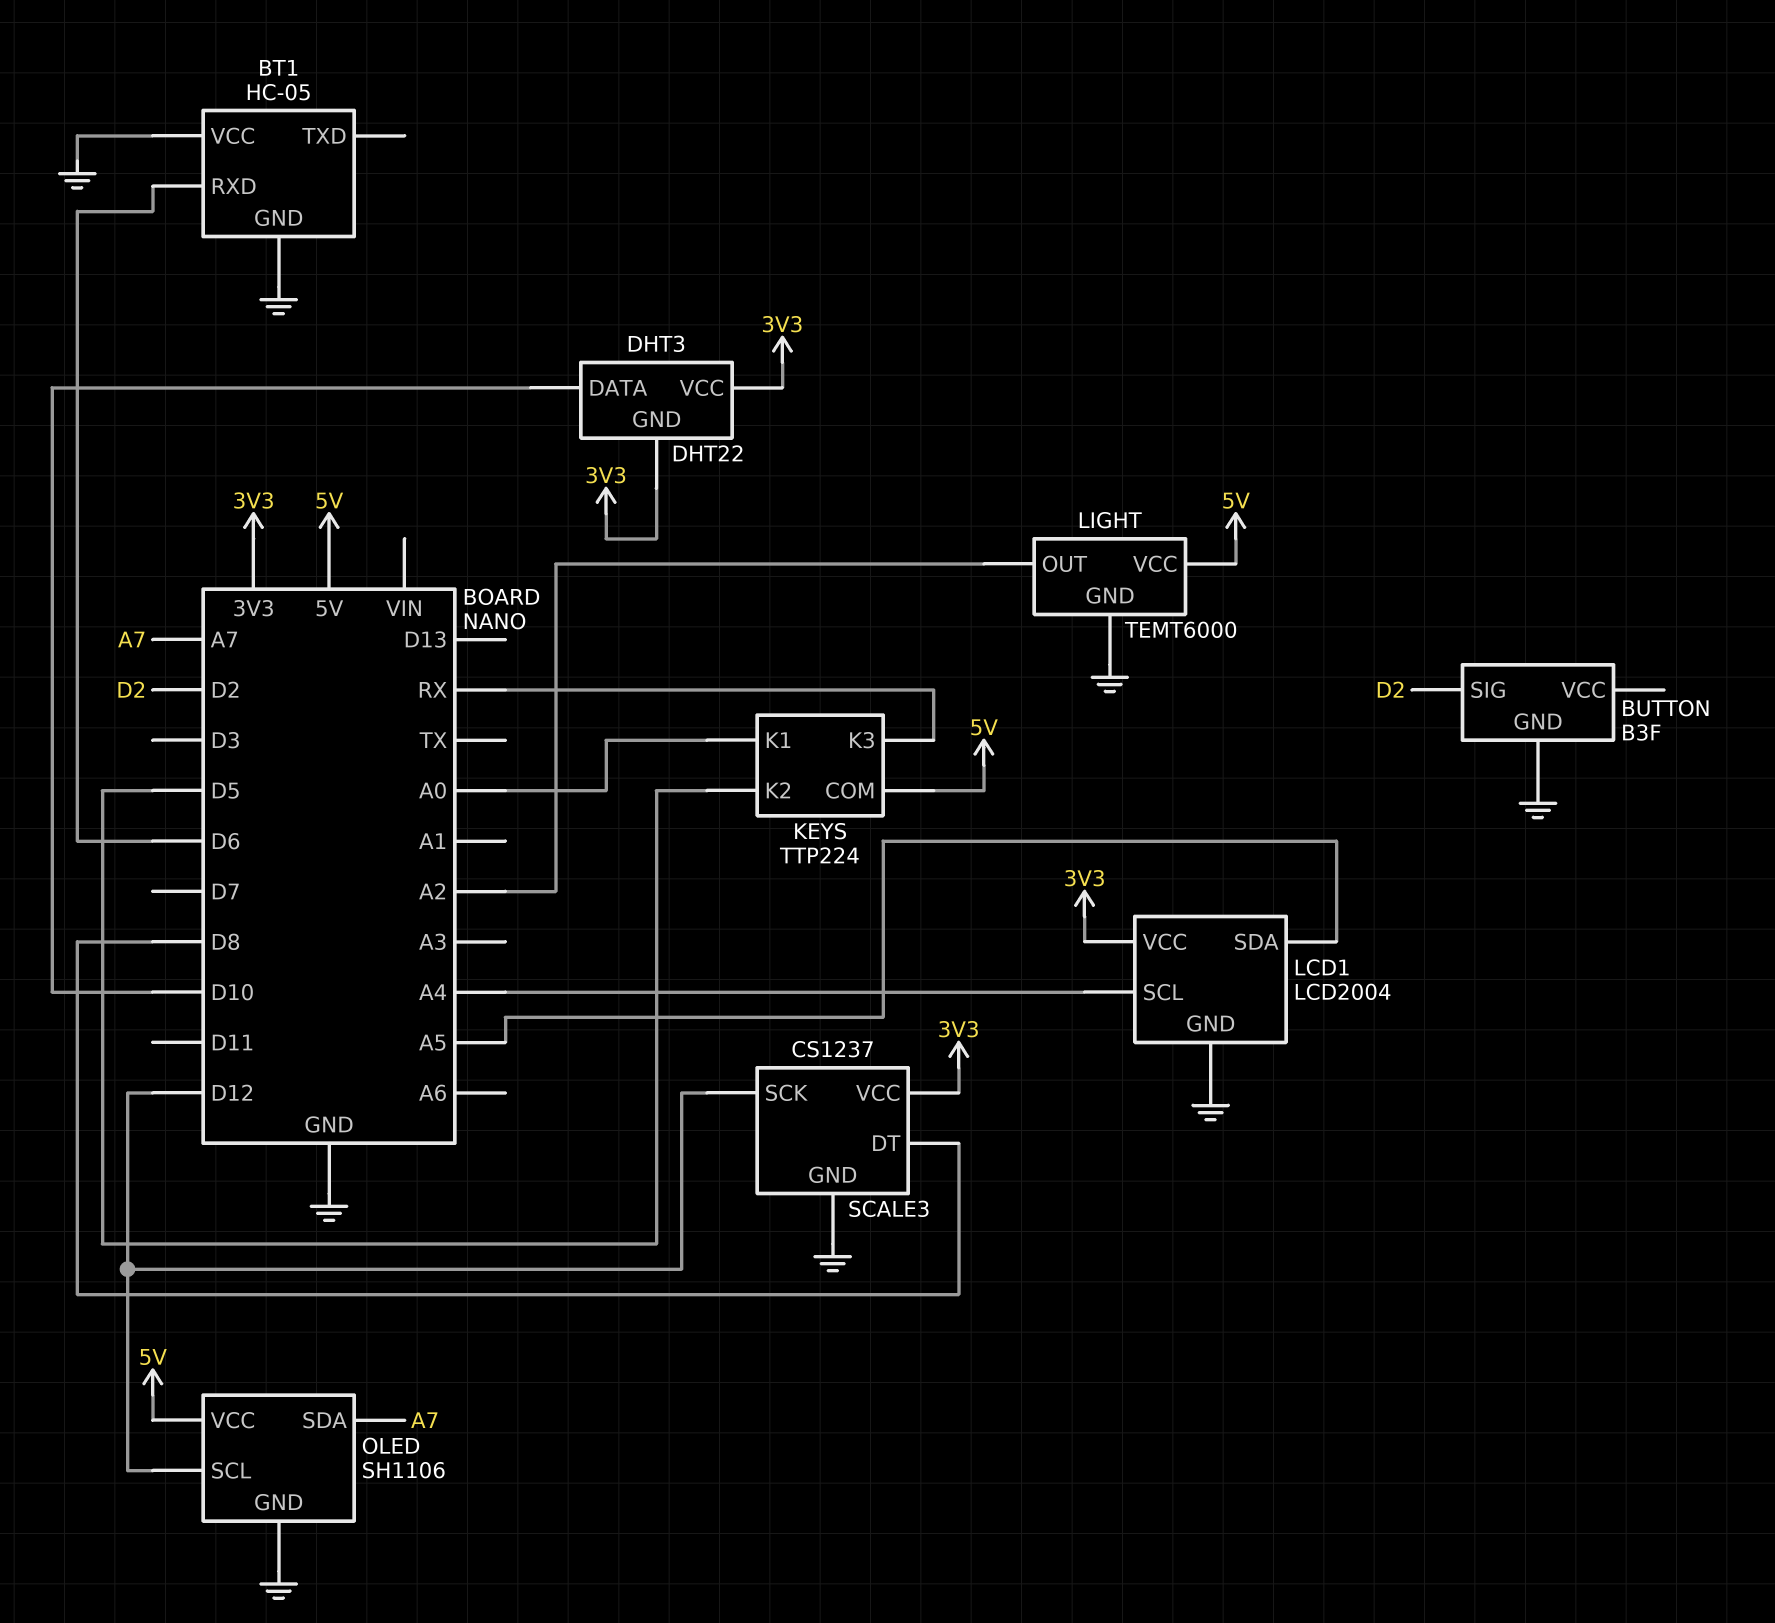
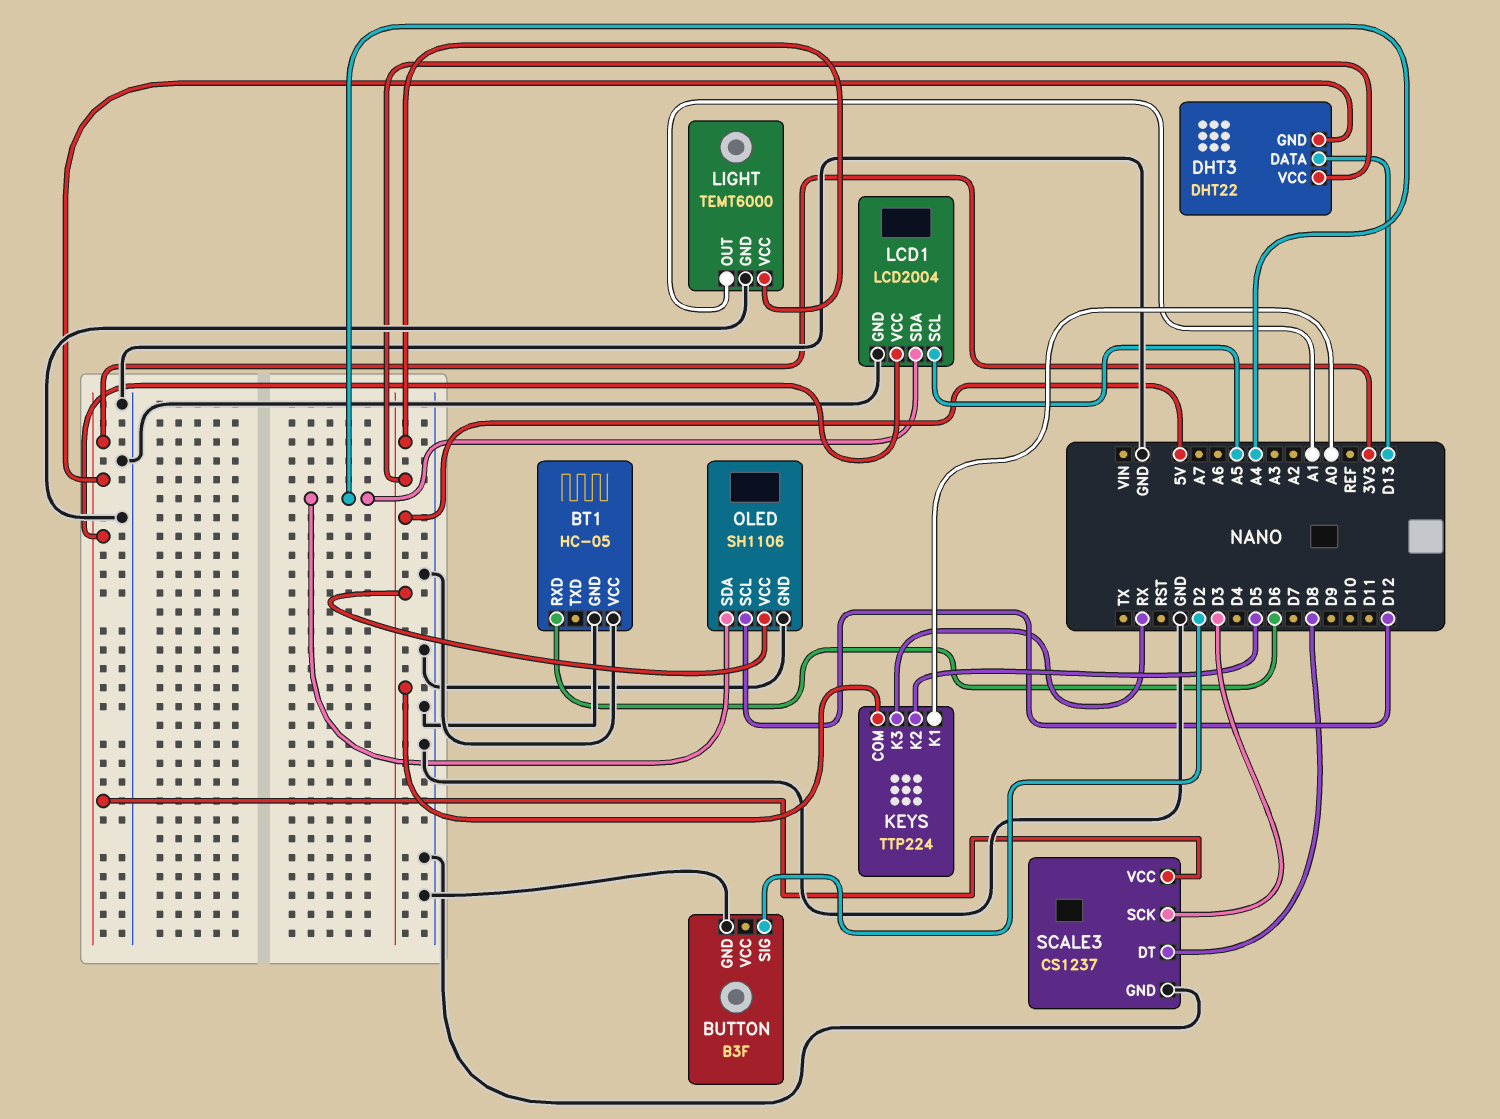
DHT3 pin DATA: D10 -> D13
DHT3 pin VCC: 3V3 -> 5V
LCD1 pin SCL: A4 -> A5
LCD1 pin SDA: A5 -> A4
LIGHT pin OUT: A2 -> A1
OLED pin SDA: A7 -> A4
SCALE3 pin SCK: D12 -> D3

